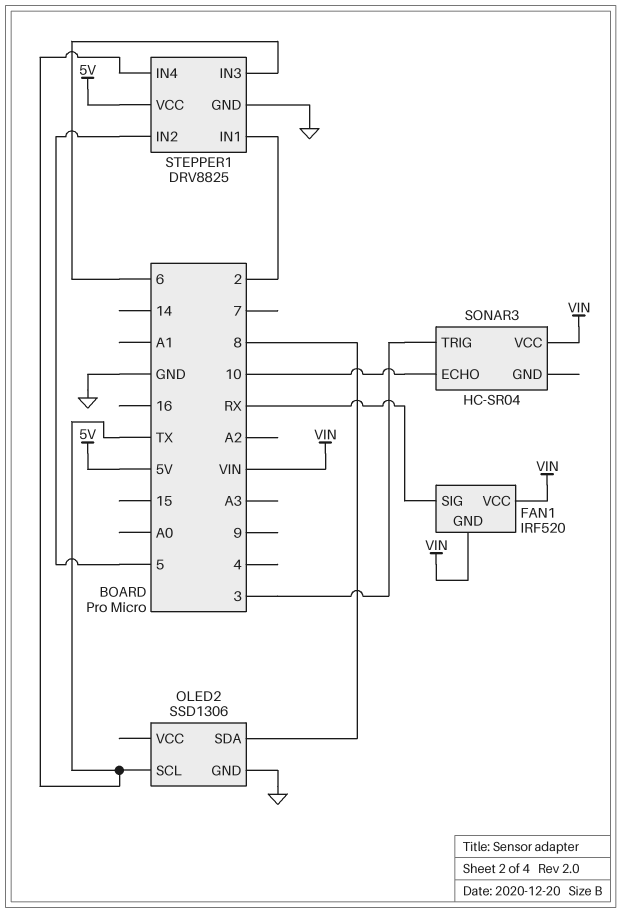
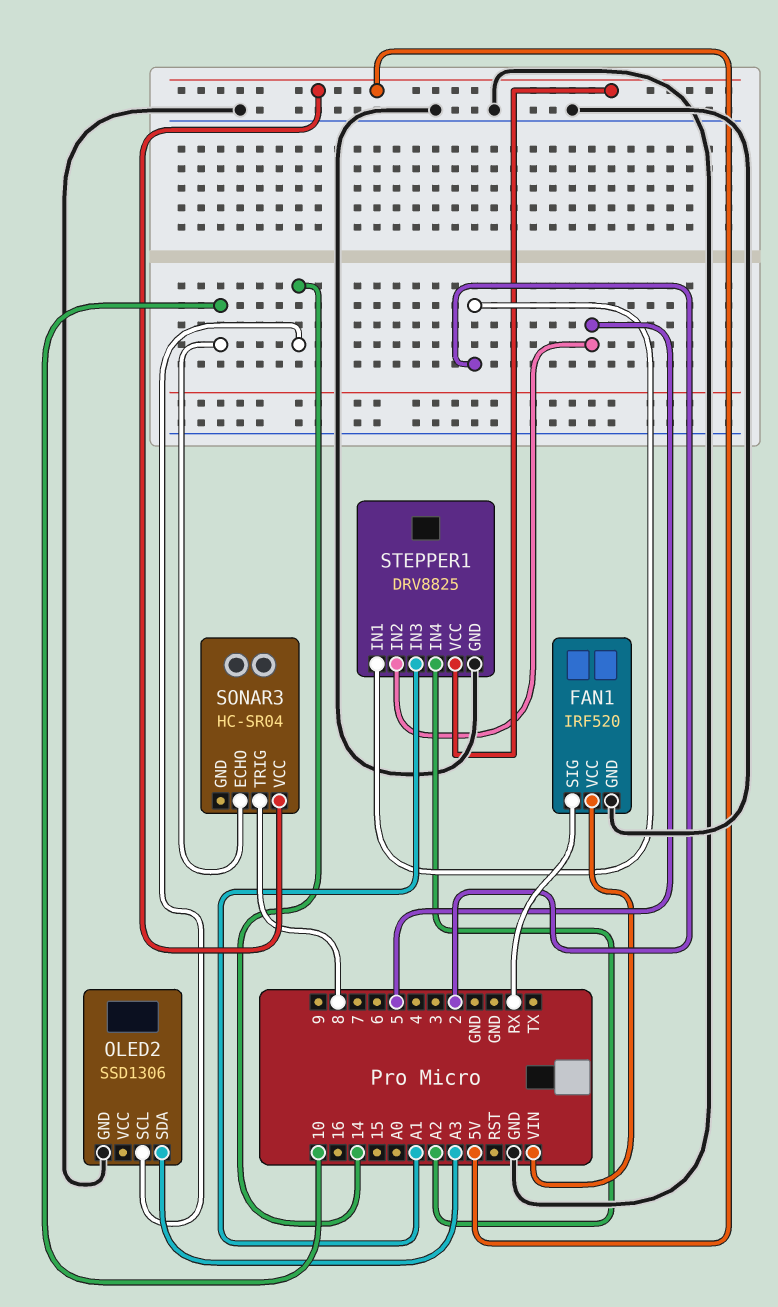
FAN1 pin GND: VIN -> GND
OLED2 pin SCL: TX -> 14
OLED2 pin SDA: 8 -> A3
SONAR3 pin TRIG: 3 -> 8
SONAR3 pin VCC: VIN -> 5V
STEPPER1 pin IN3: 6 -> A1
STEPPER1 pin IN4: TX -> A2

